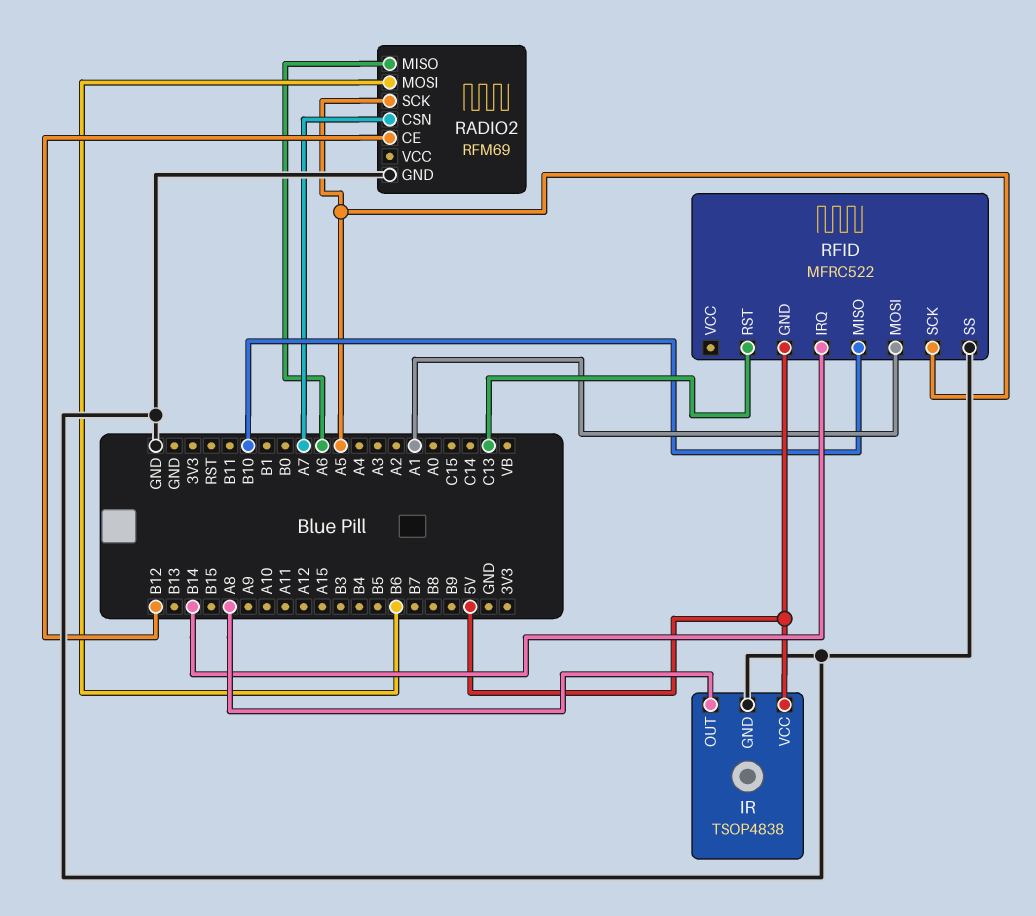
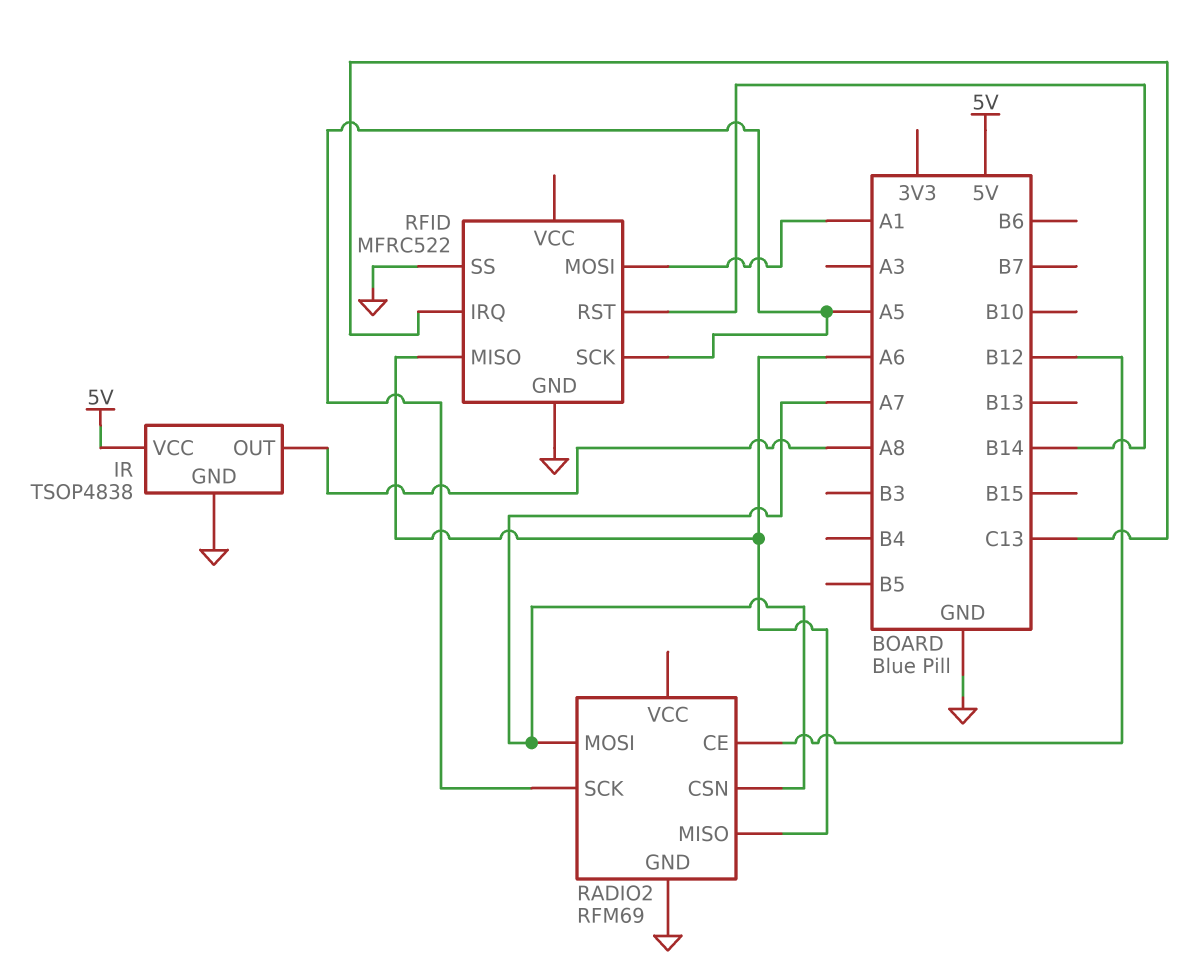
RADIO2 pin MOSI: B6 -> A7
RFID pin GND: 5V -> GND
RFID pin IRQ: B14 -> C13
RFID pin MISO: B10 -> A6
RFID pin RST: C13 -> B14

